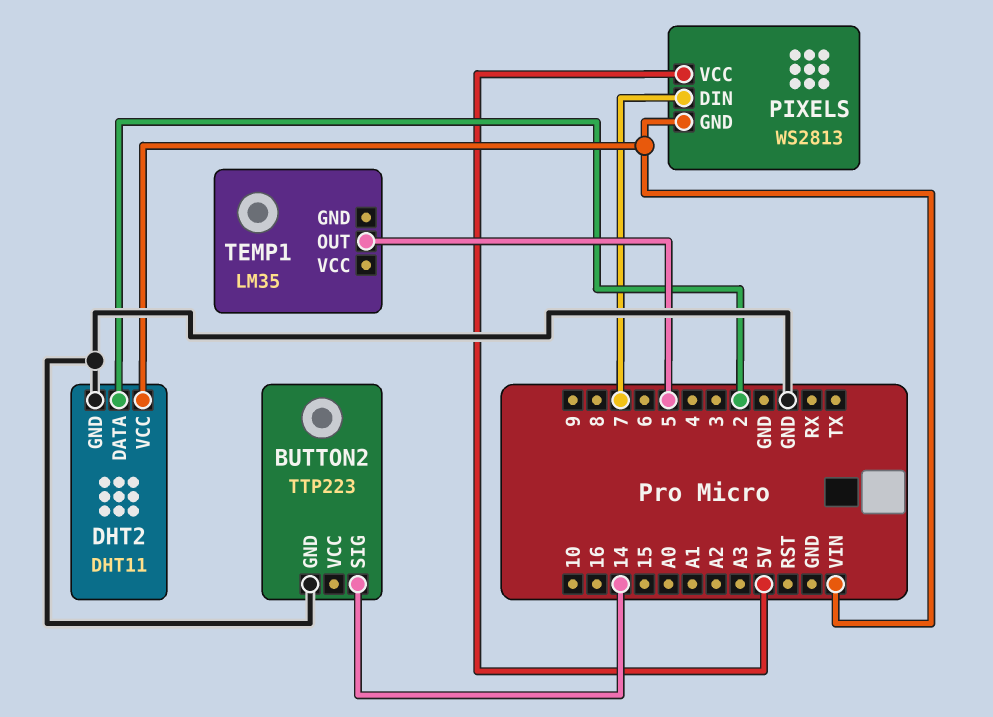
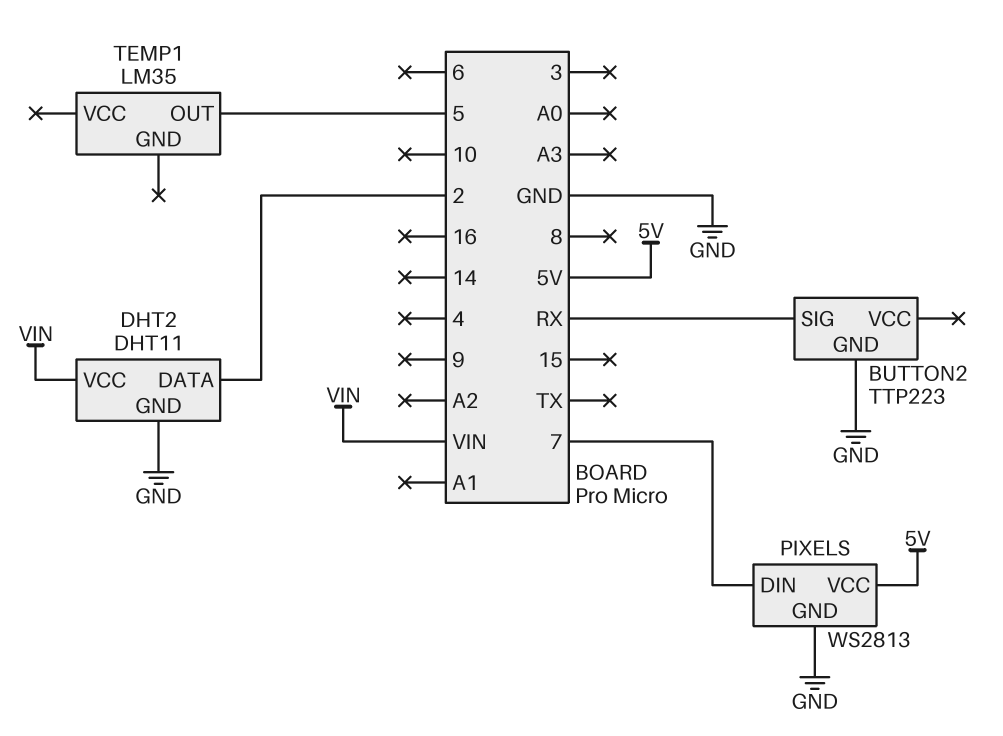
BUTTON2 pin SIG: 14 -> RX
PIXELS pin GND: VIN -> GND

